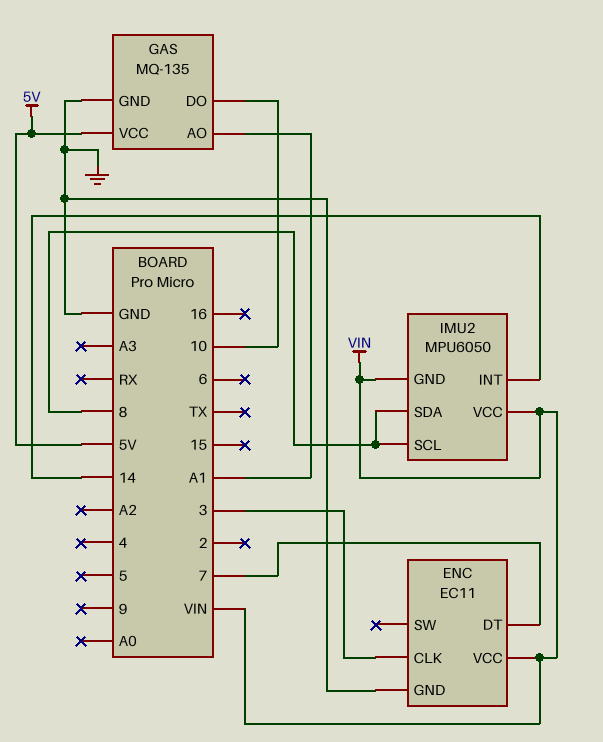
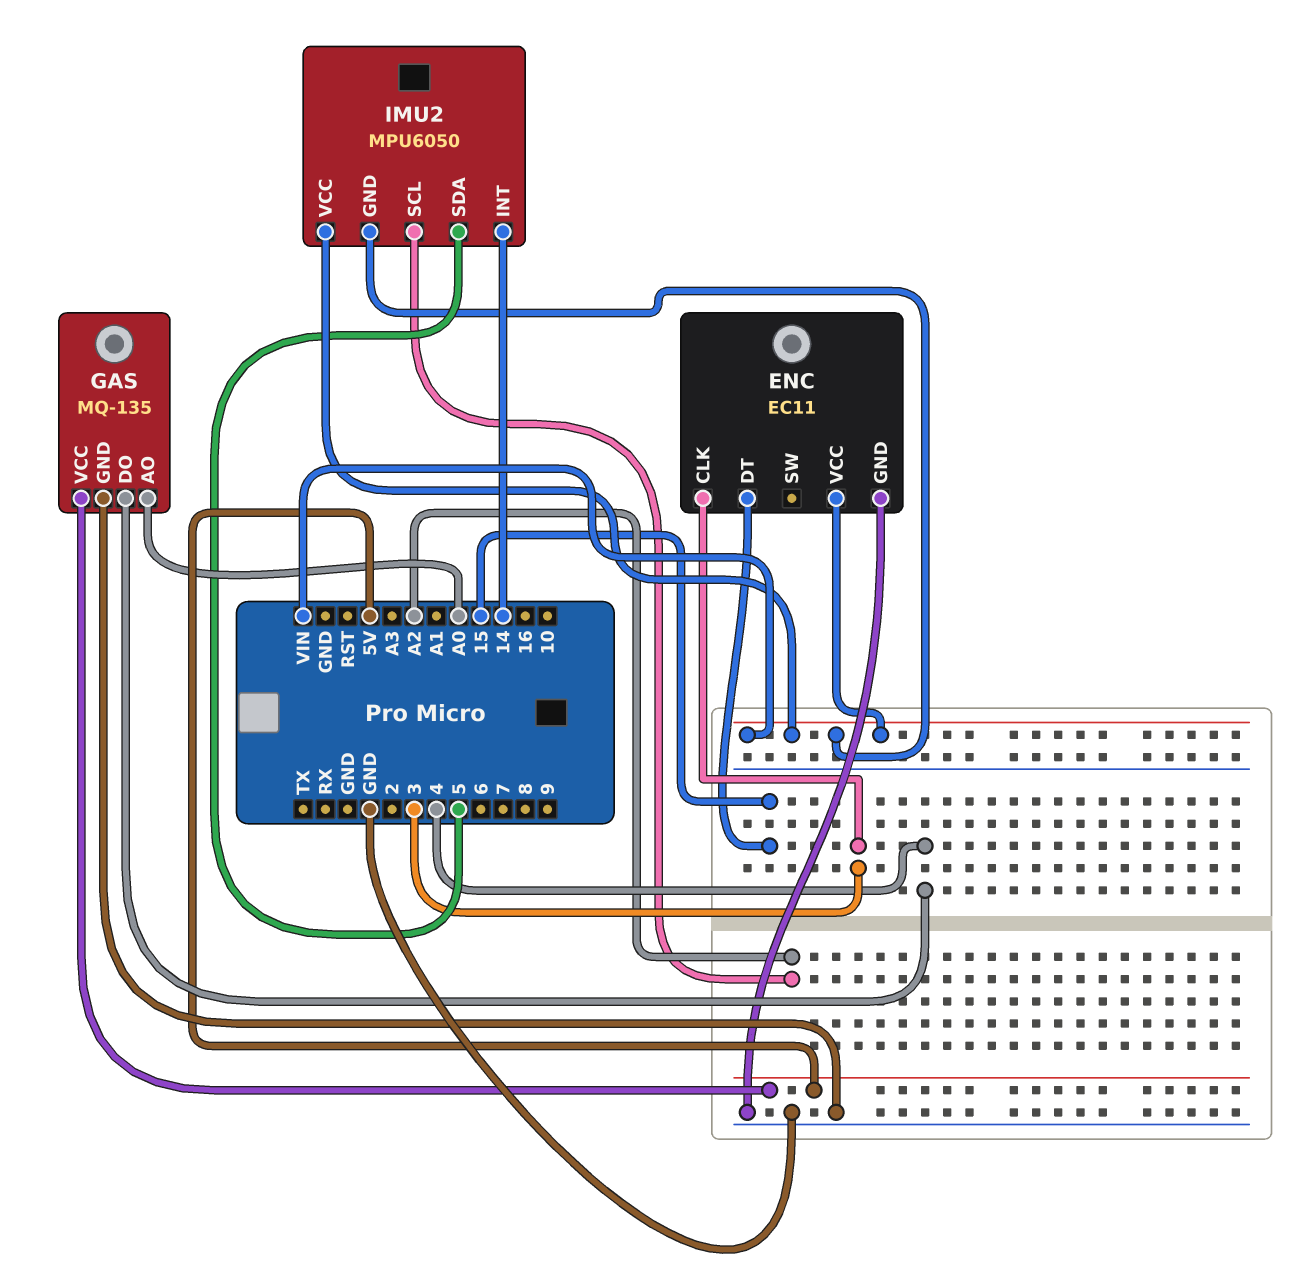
ENC pin DT: 7 -> 15
GAS pin AO: A1 -> A0
GAS pin DO: 10 -> 4
IMU2 pin SCL: 8 -> A2
IMU2 pin SDA: 8 -> 5

